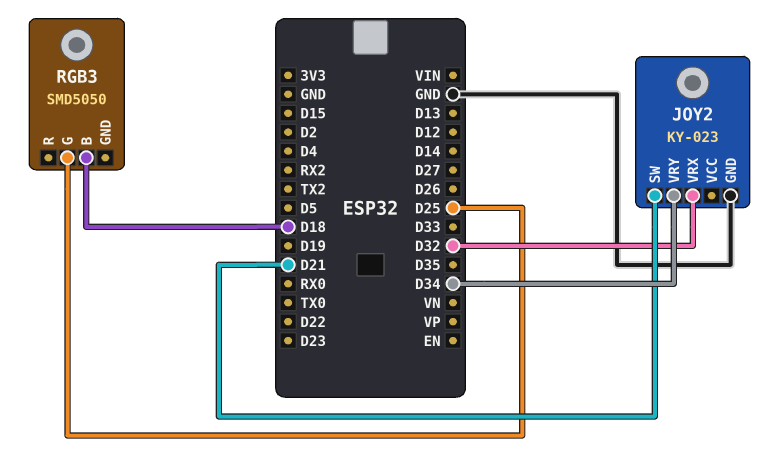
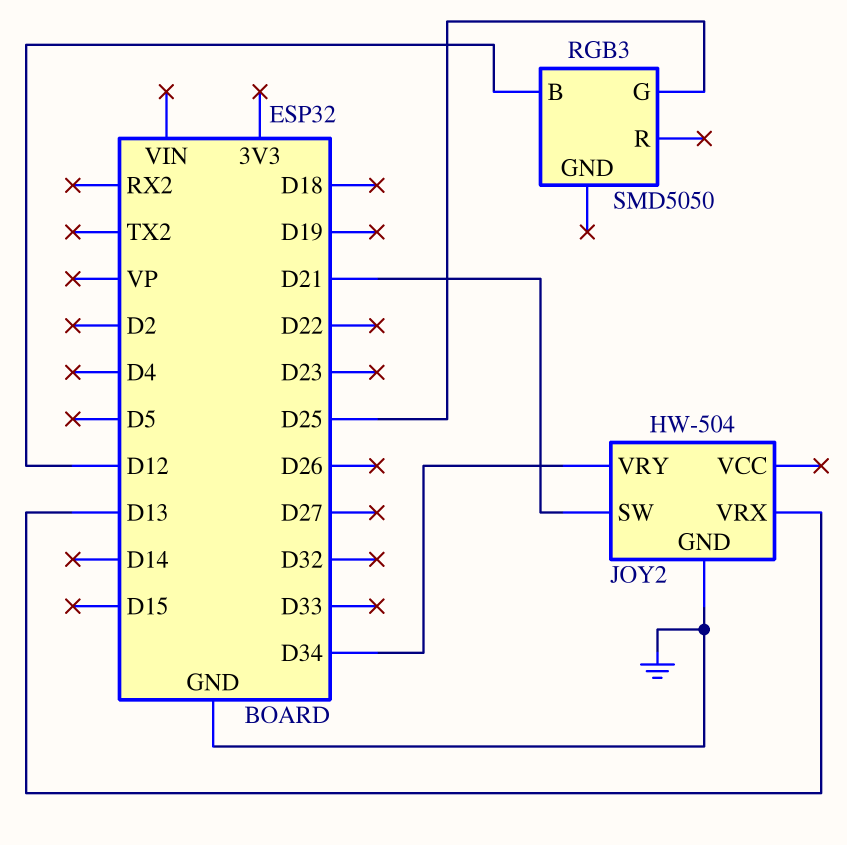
JOY2: KY-023 -> HW-504
JOY2 pin VRX: D32 -> D13
RGB3 pin B: D18 -> D12

